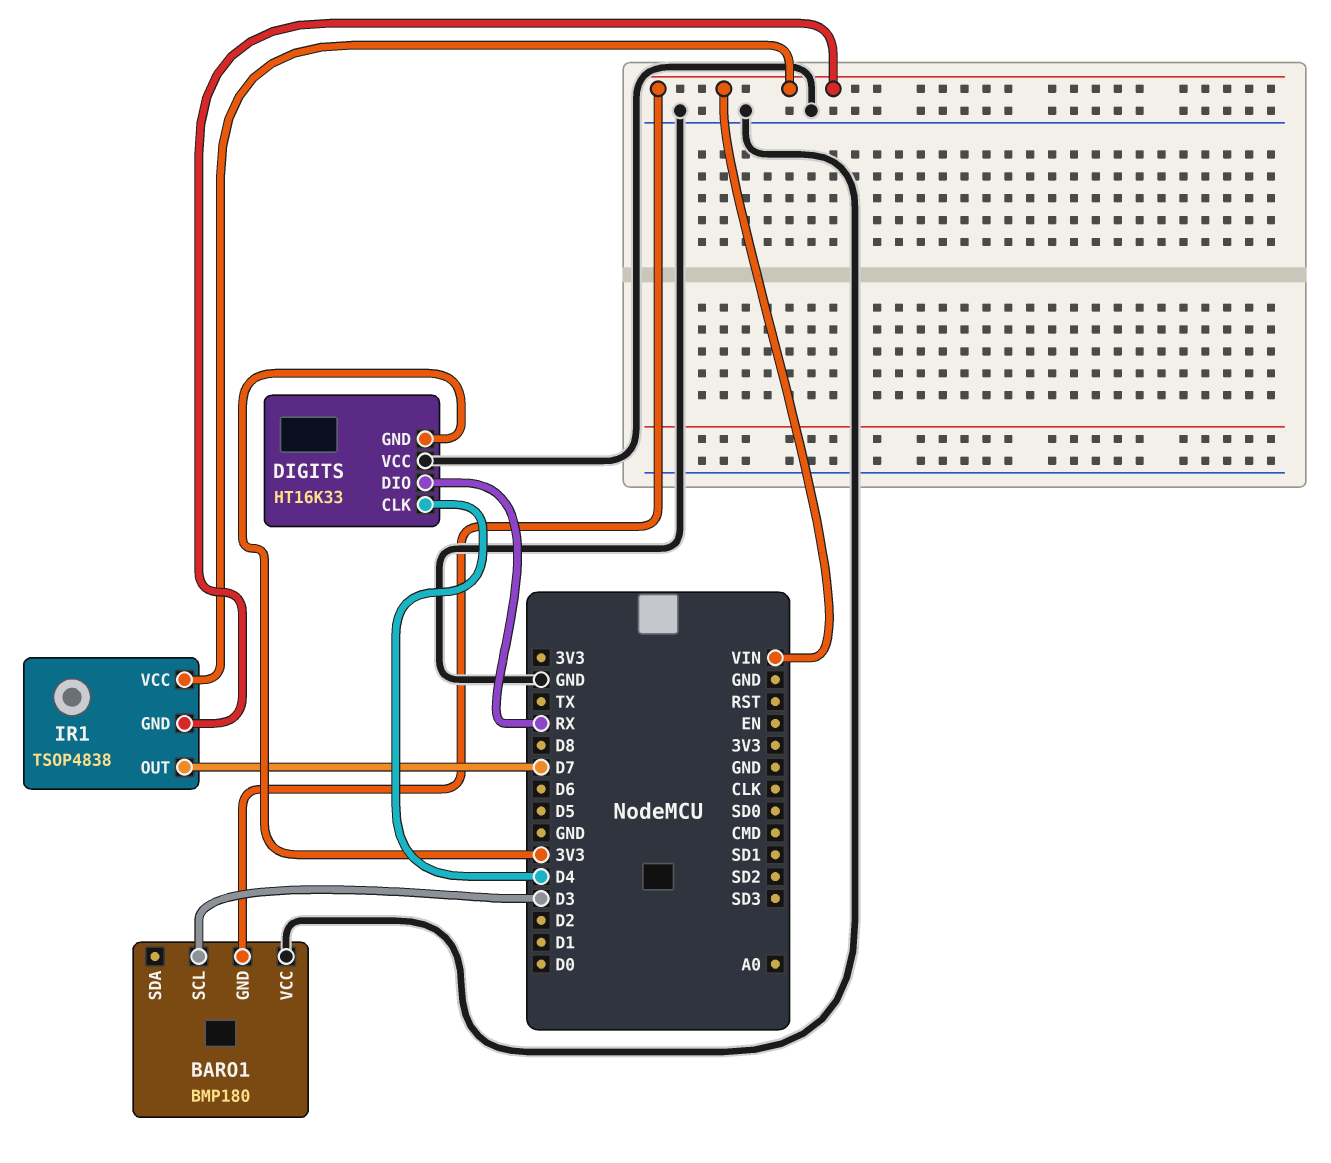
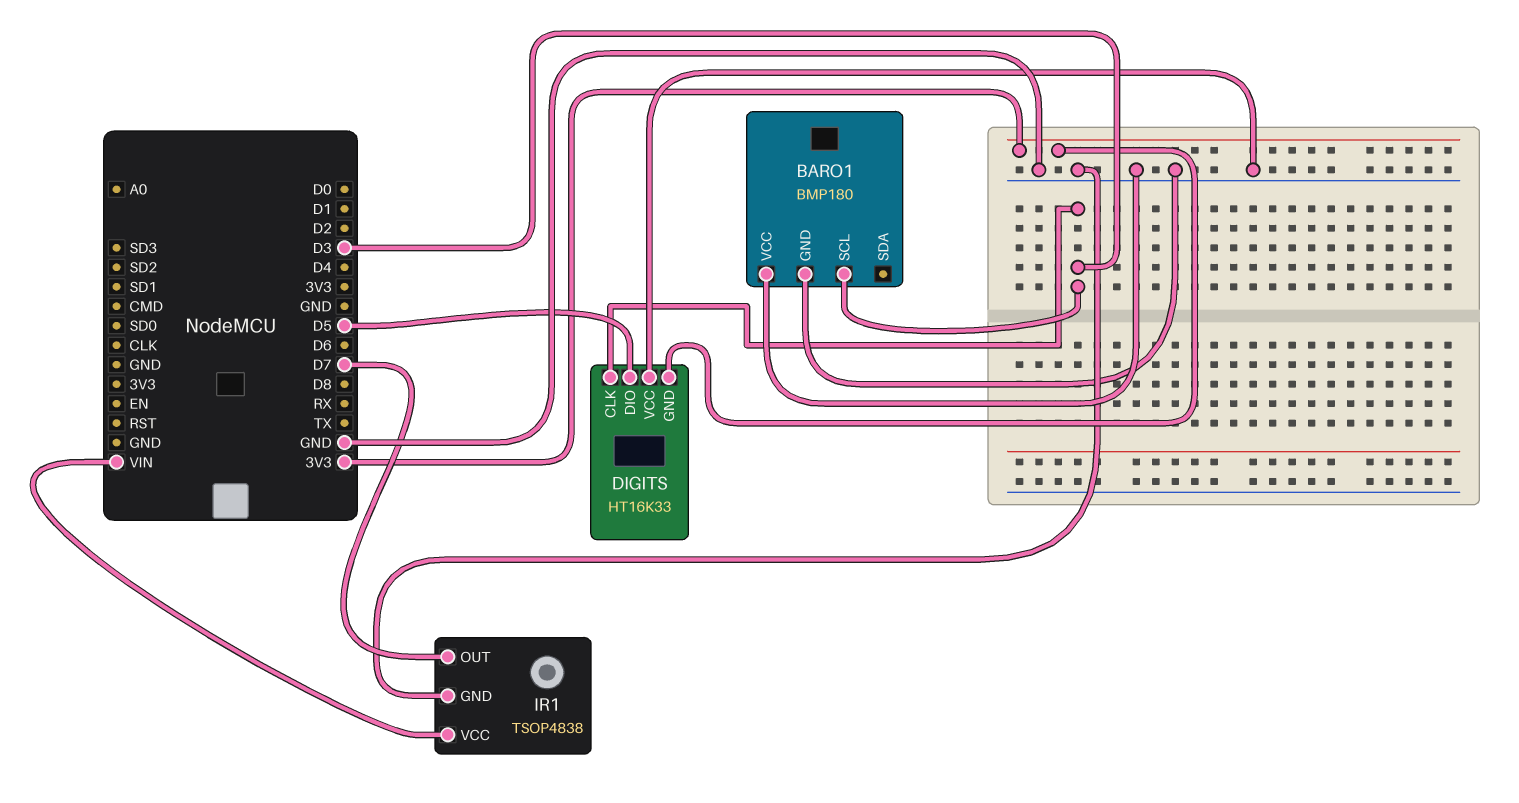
BARO1 pin GND: VIN -> GND
DIGITS pin CLK: D4 -> D3
DIGITS pin DIO: RX -> D5
IR1 pin GND: VIN -> GND

